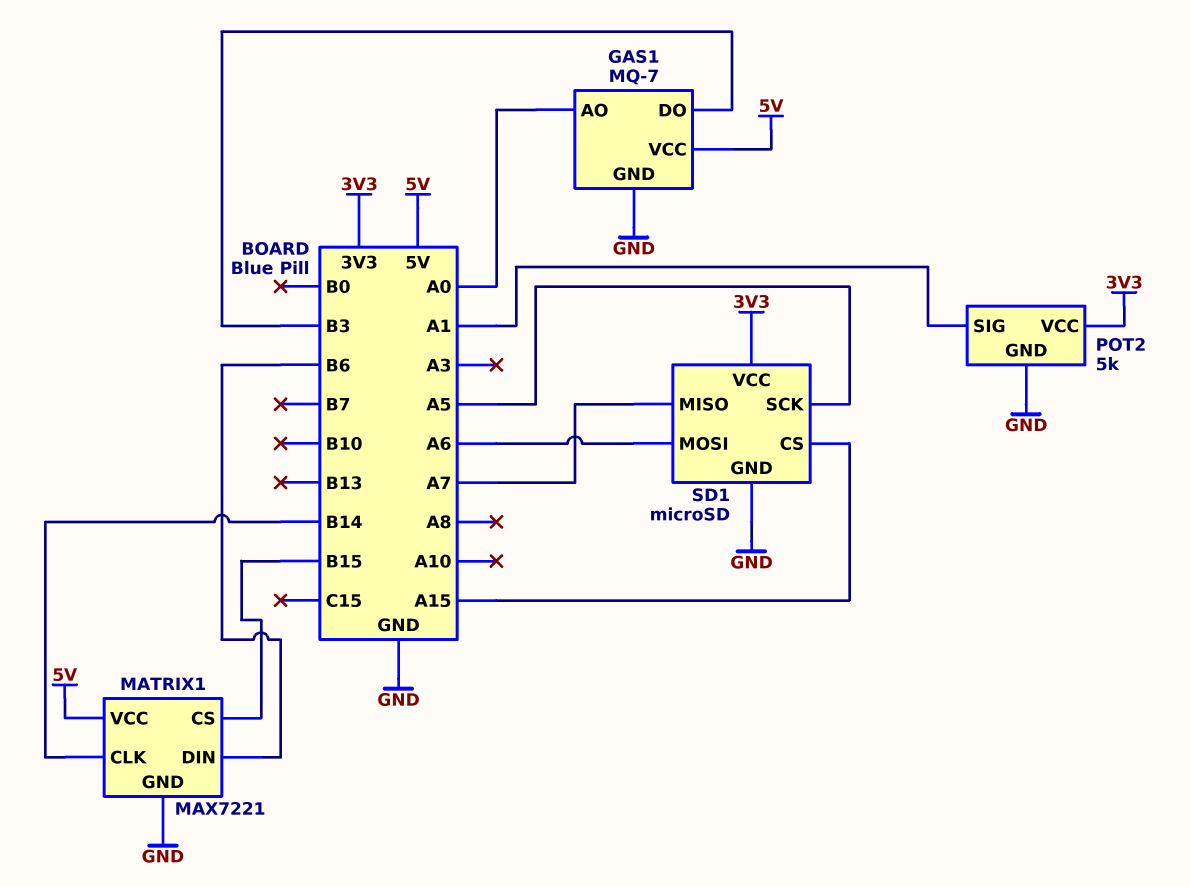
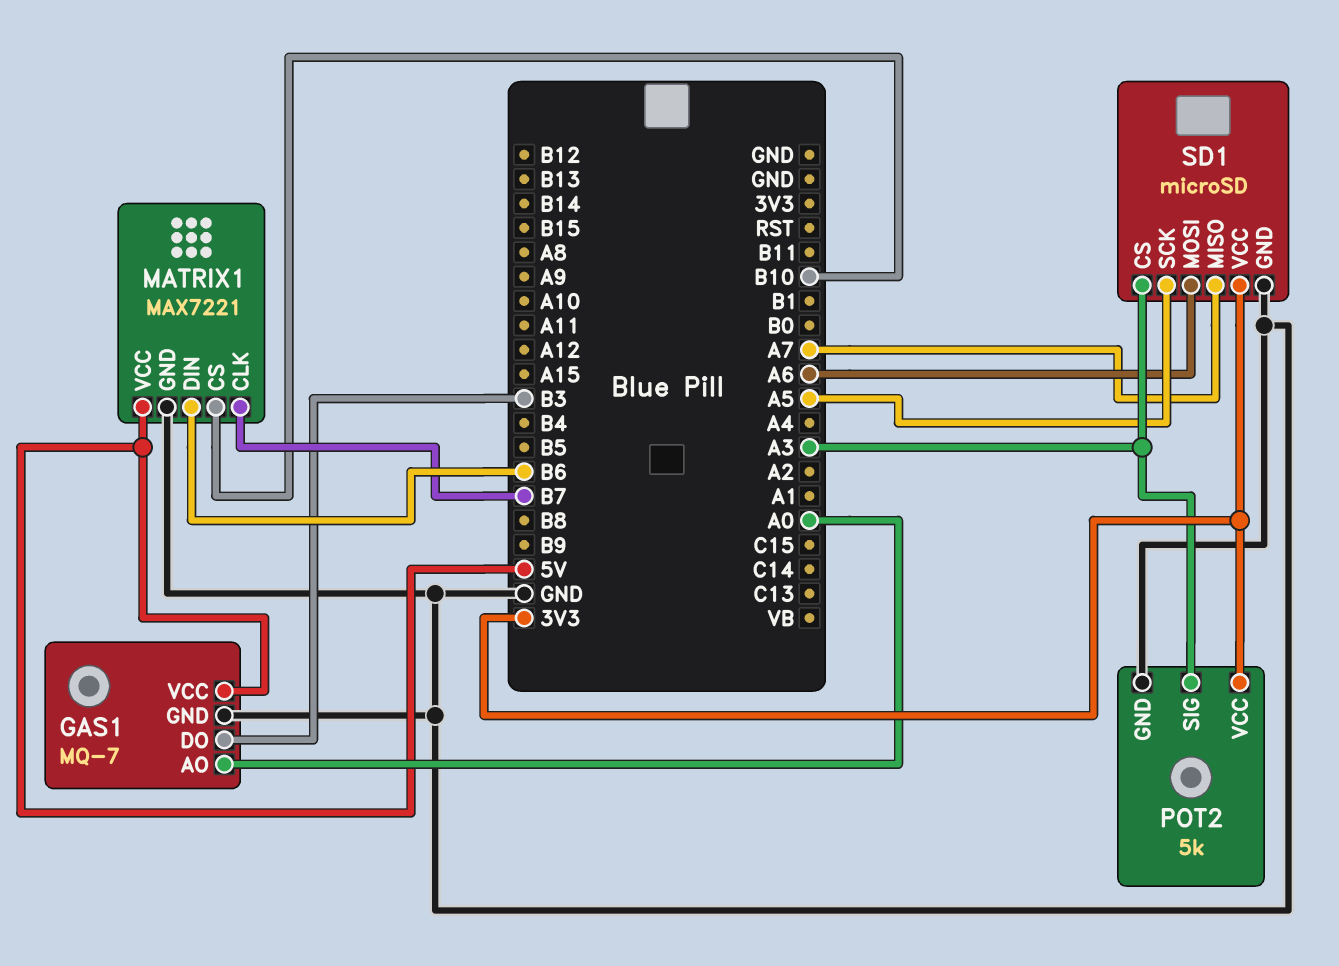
MATRIX1 pin CLK: B14 -> B7
MATRIX1 pin CS: B15 -> B10
POT2 pin SIG: A1 -> A3
SD1 pin CS: A15 -> A3

